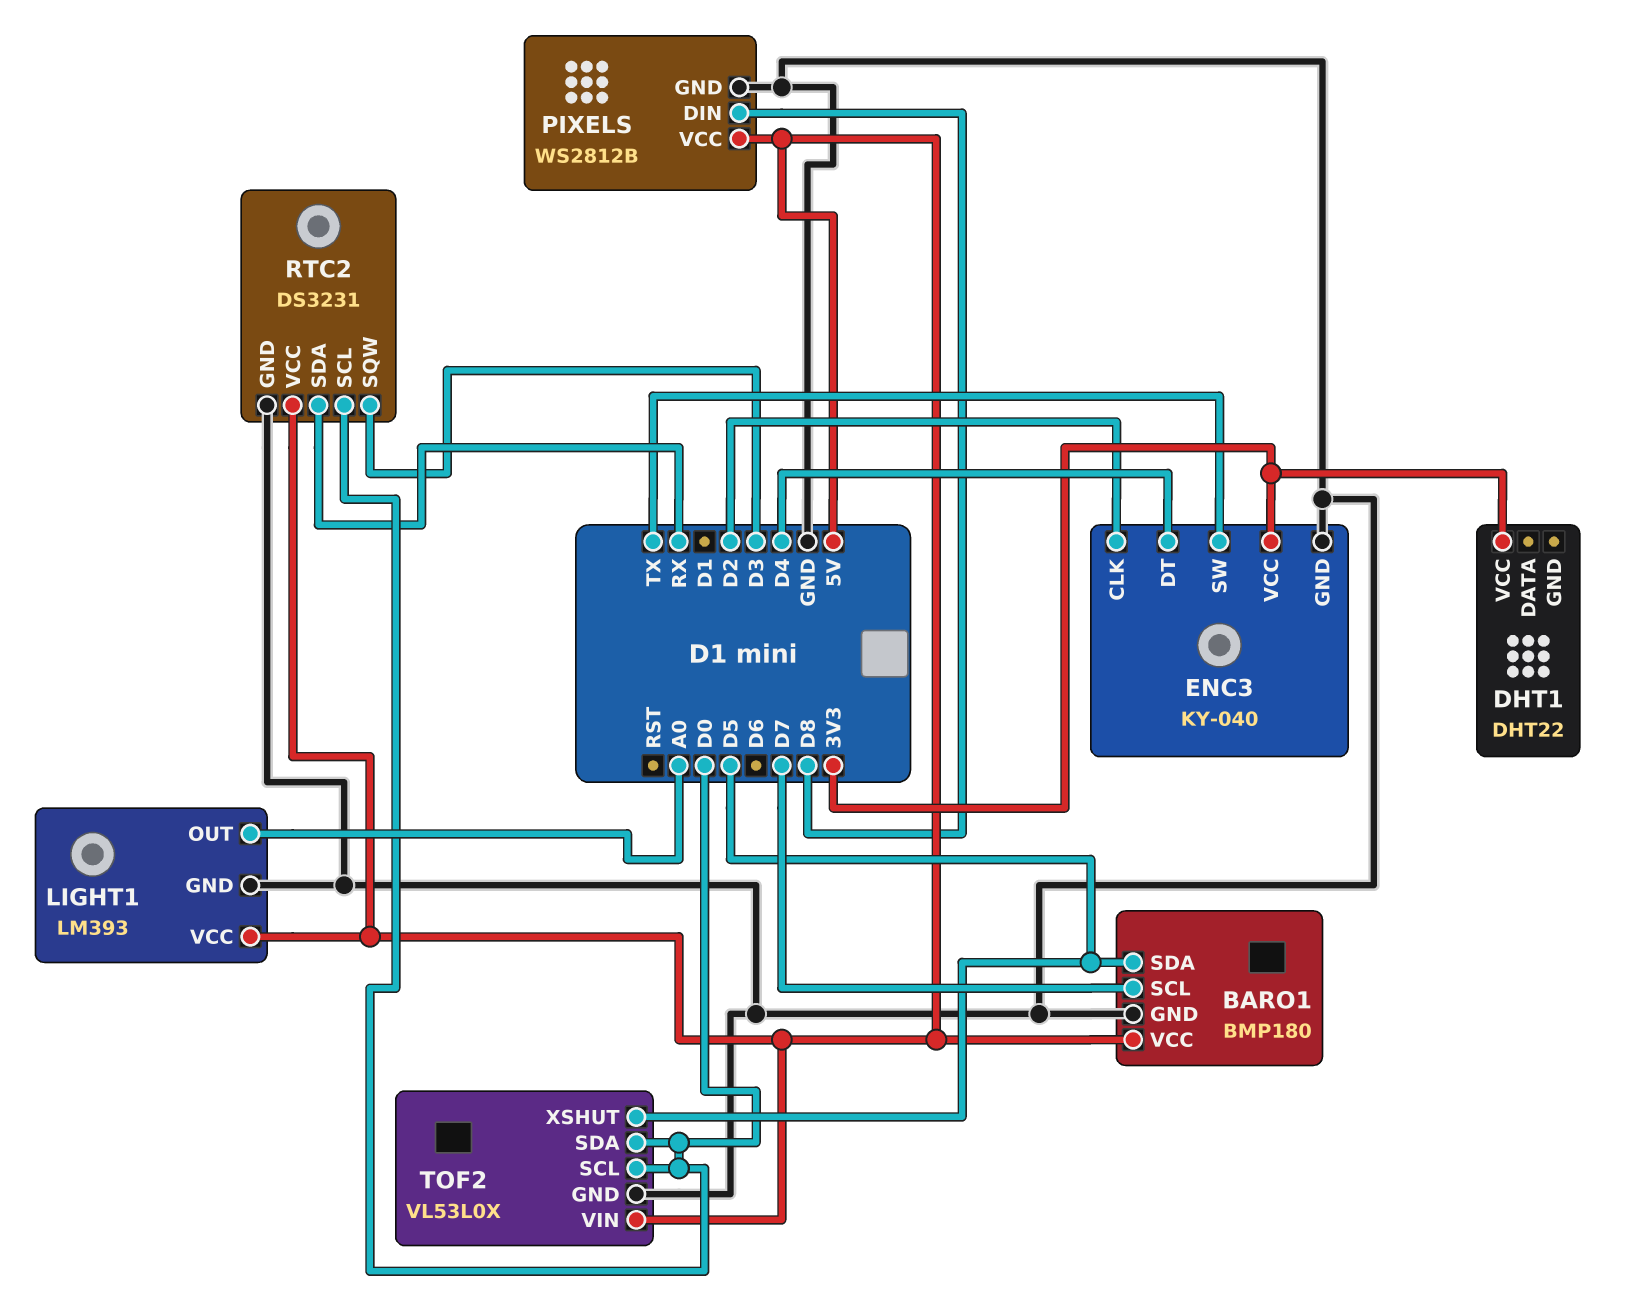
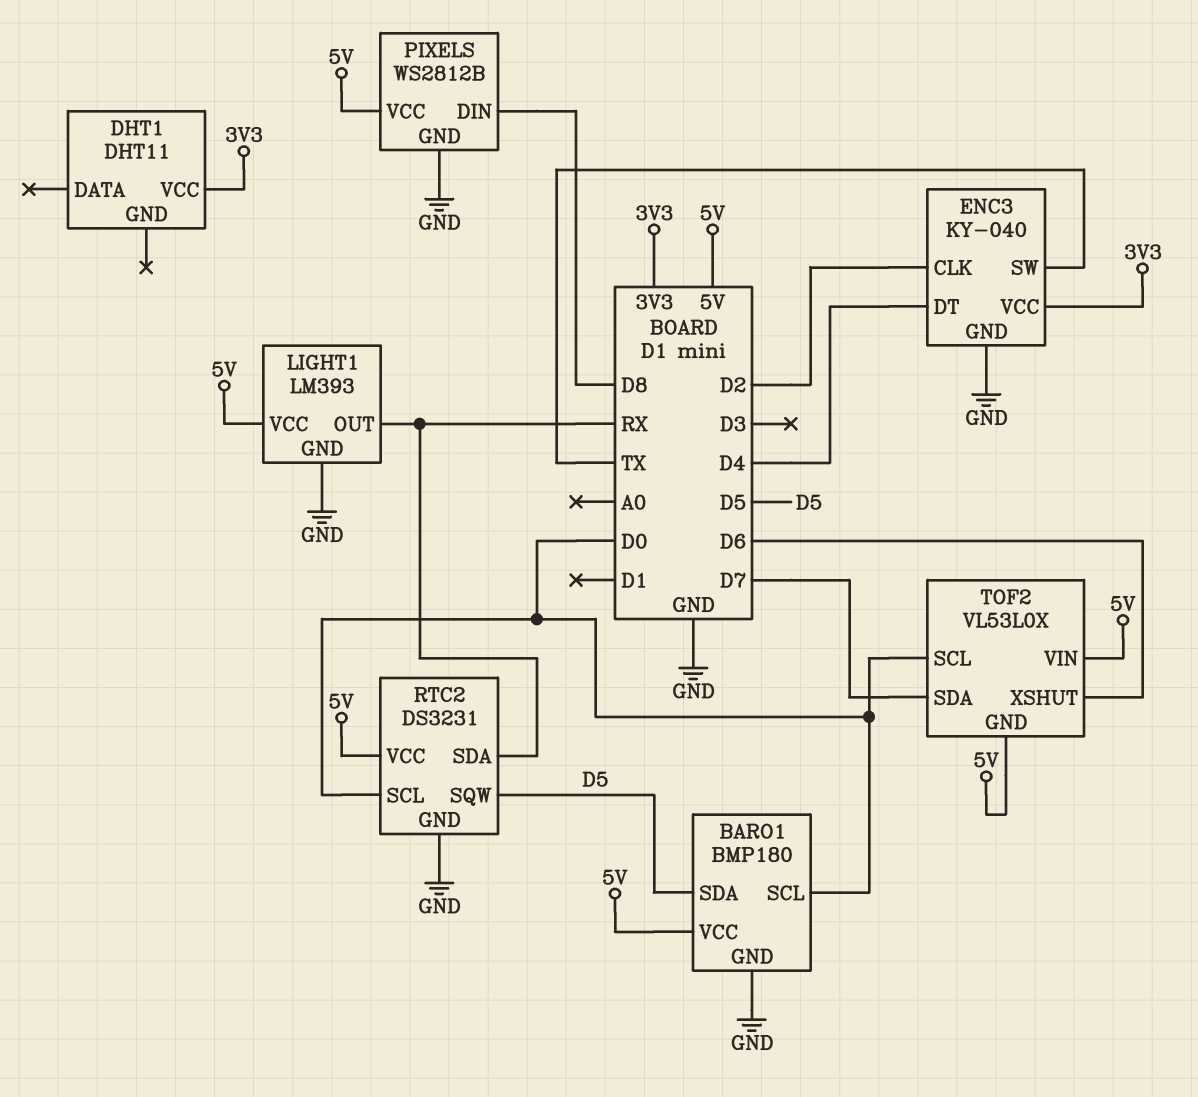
BARO1 pin SCL: D7 -> D0
DHT1: DHT22 -> DHT11
LIGHT1 pin OUT: A0 -> RX
RTC2 pin SQW: D3 -> D5
TOF2 pin GND: GND -> 5V
TOF2 pin SDA: D0 -> D7
TOF2 pin XSHUT: D5 -> D6

